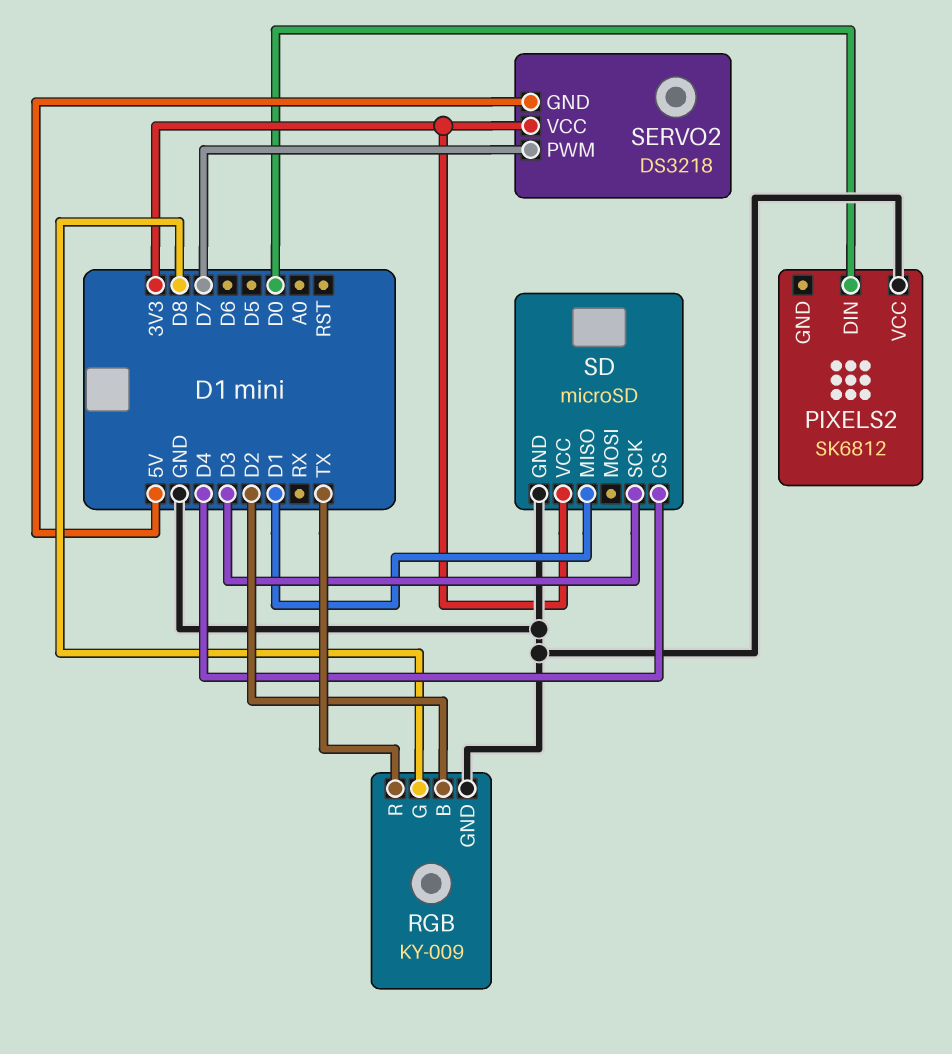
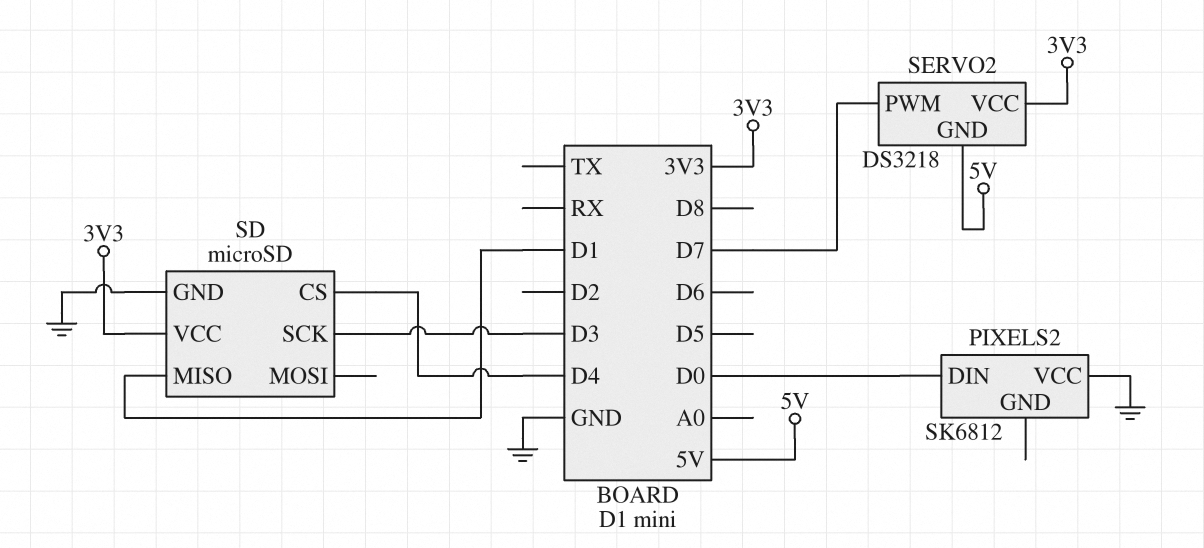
RGB: KY-009 -> none
RGB pin B: D2 -> none
RGB pin G: D8 -> none
RGB pin GND: GND -> none
RGB pin R: TX -> none

